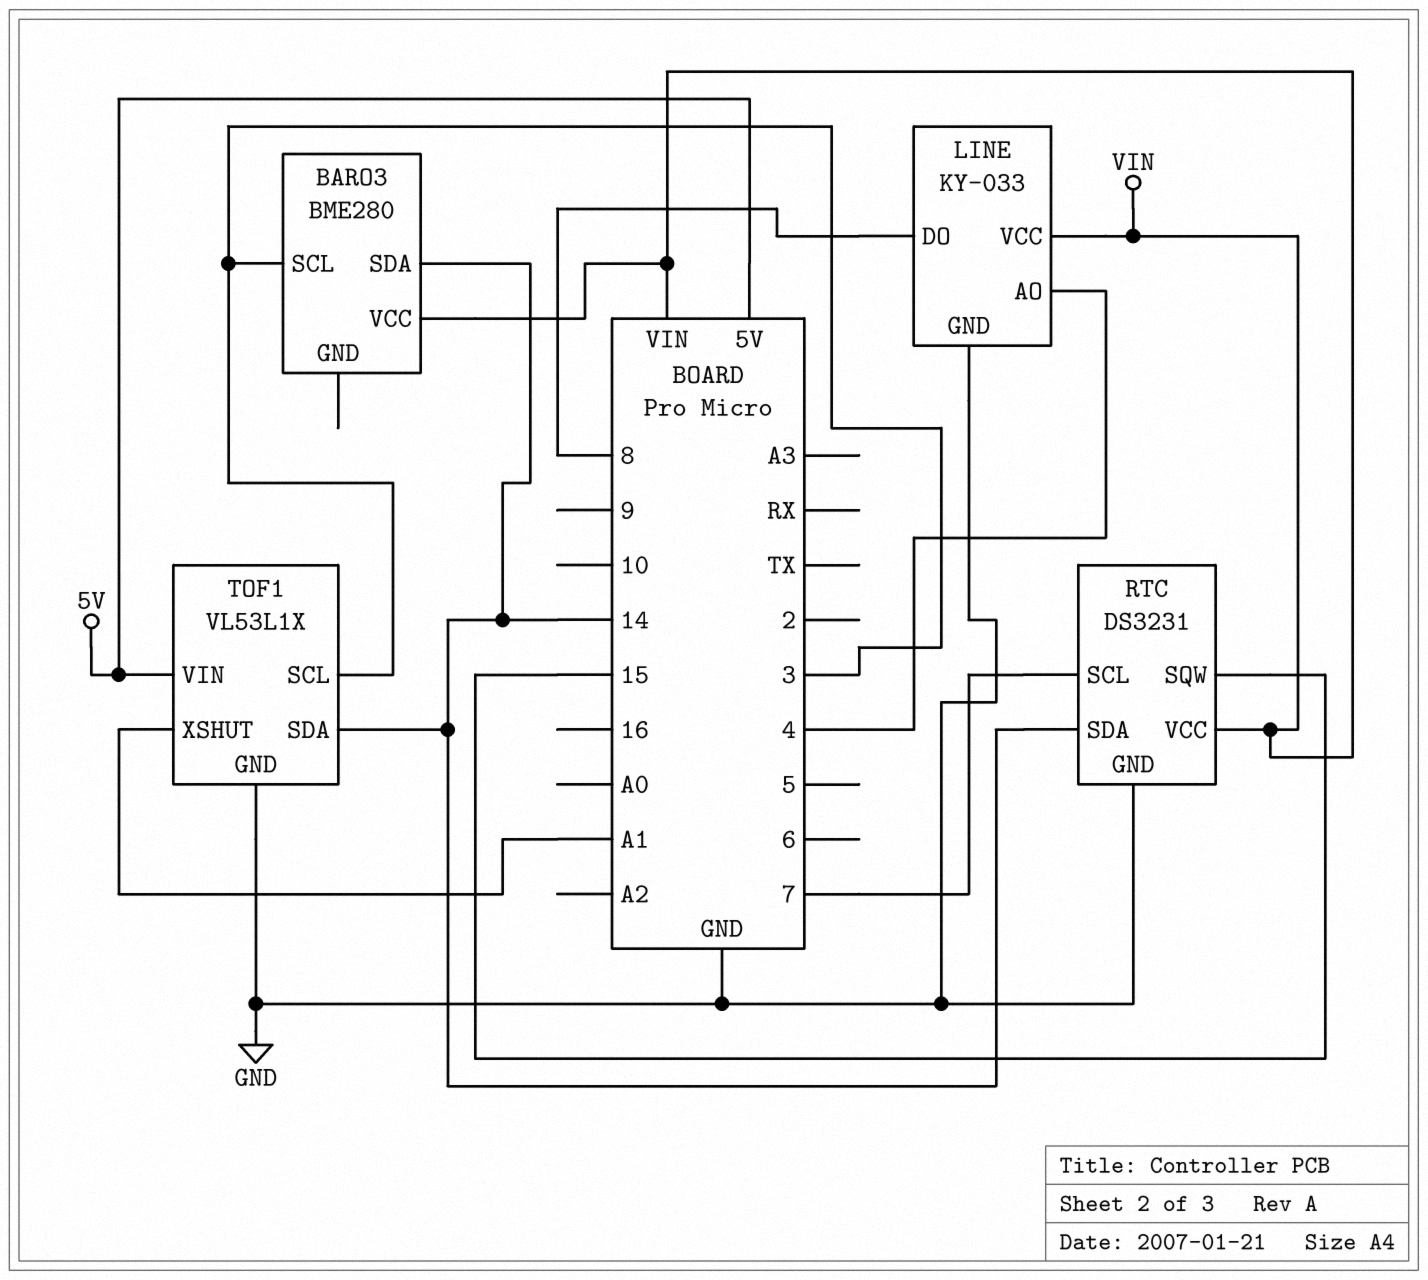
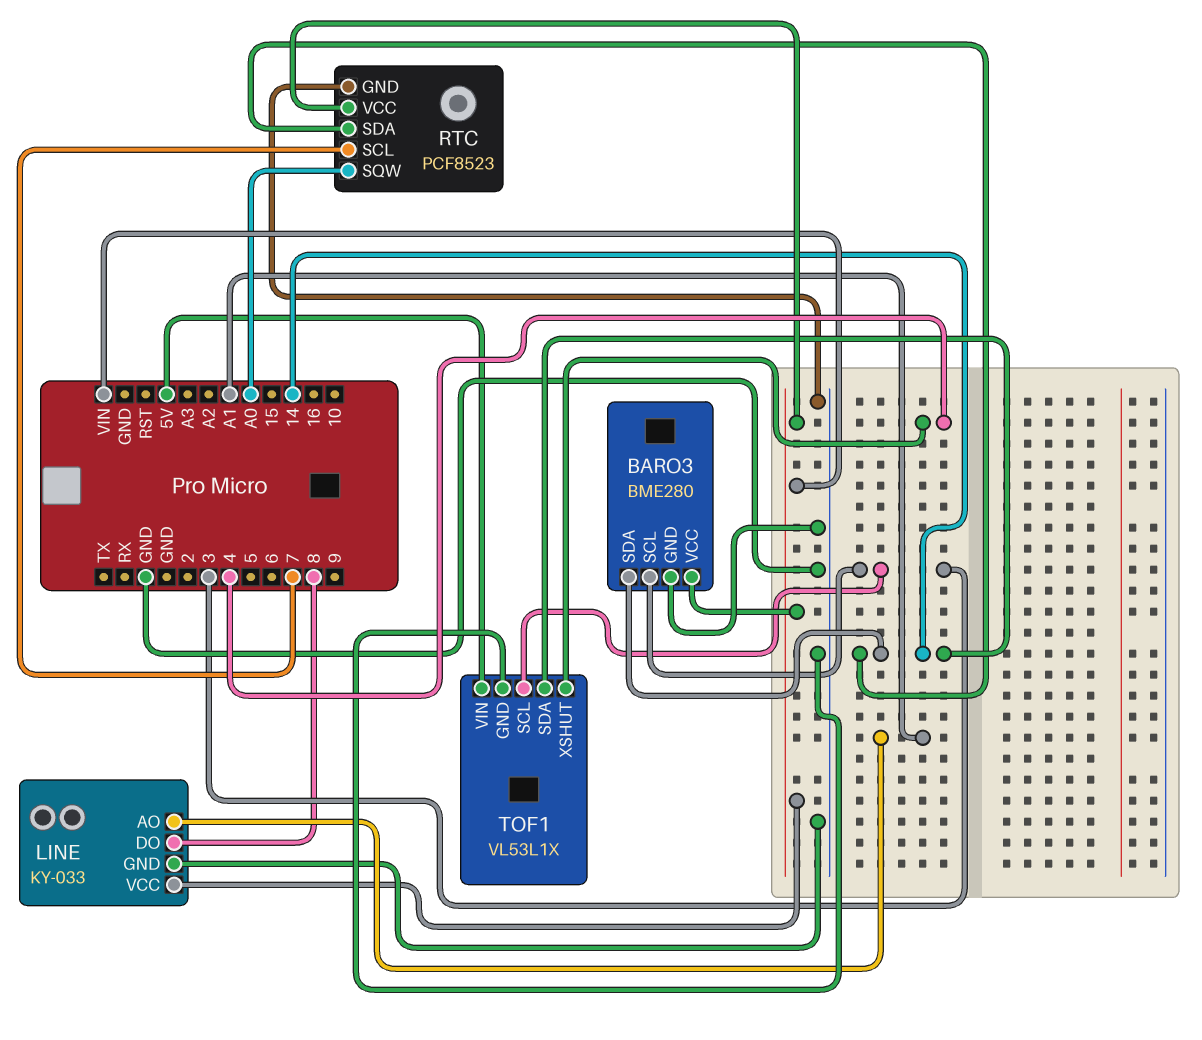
BARO3 pin GND: none -> GND
LINE pin AO: 4 -> A1
RTC: DS3231 -> PCF8523
RTC pin SQW: 15 -> A0
TOF1 pin XSHUT: A1 -> 4

